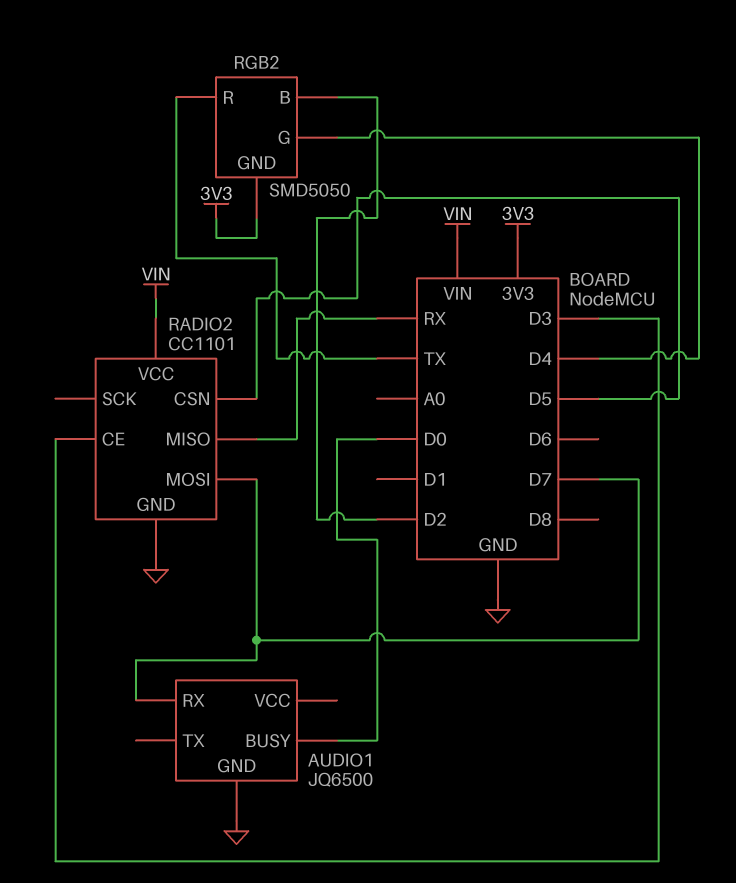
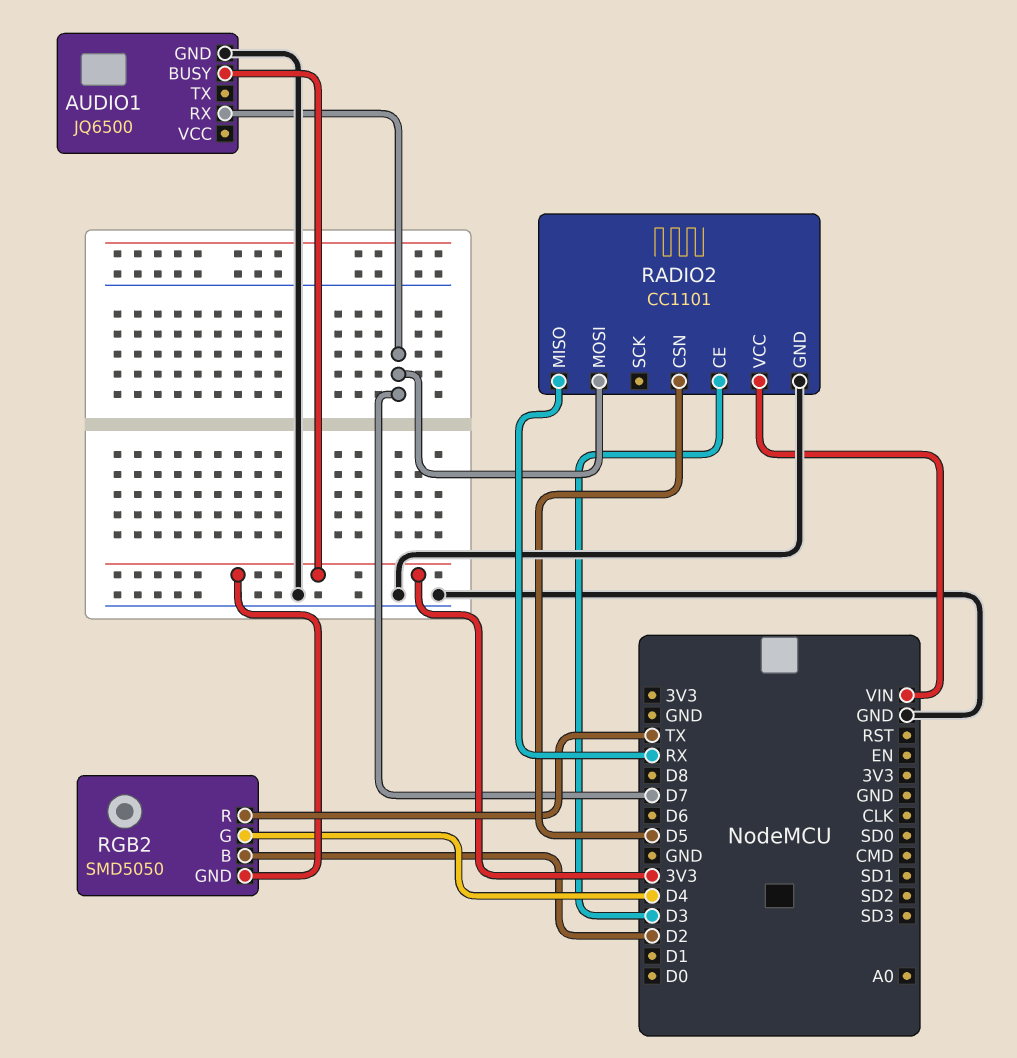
AUDIO1 pin BUSY: D0 -> 3V3

